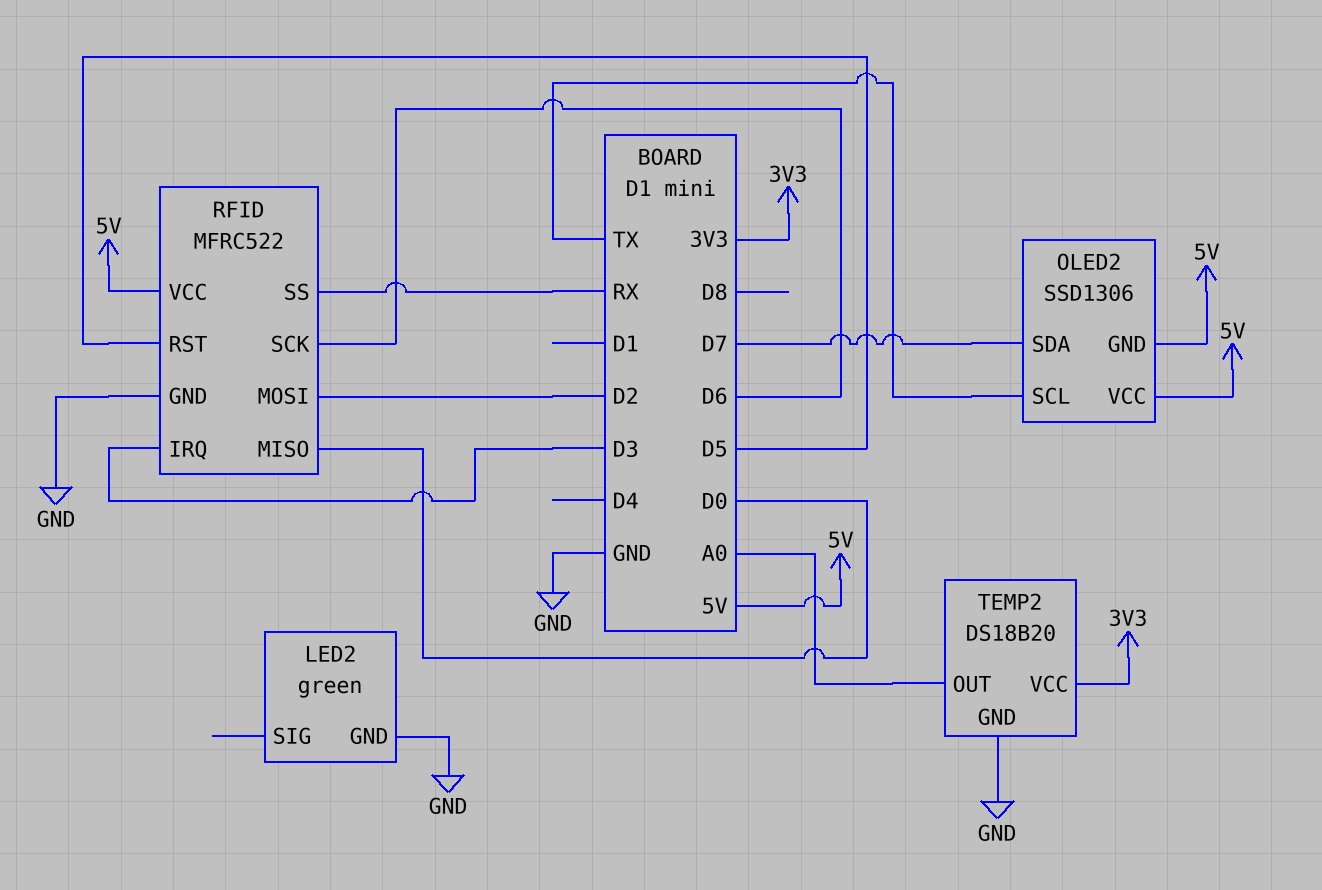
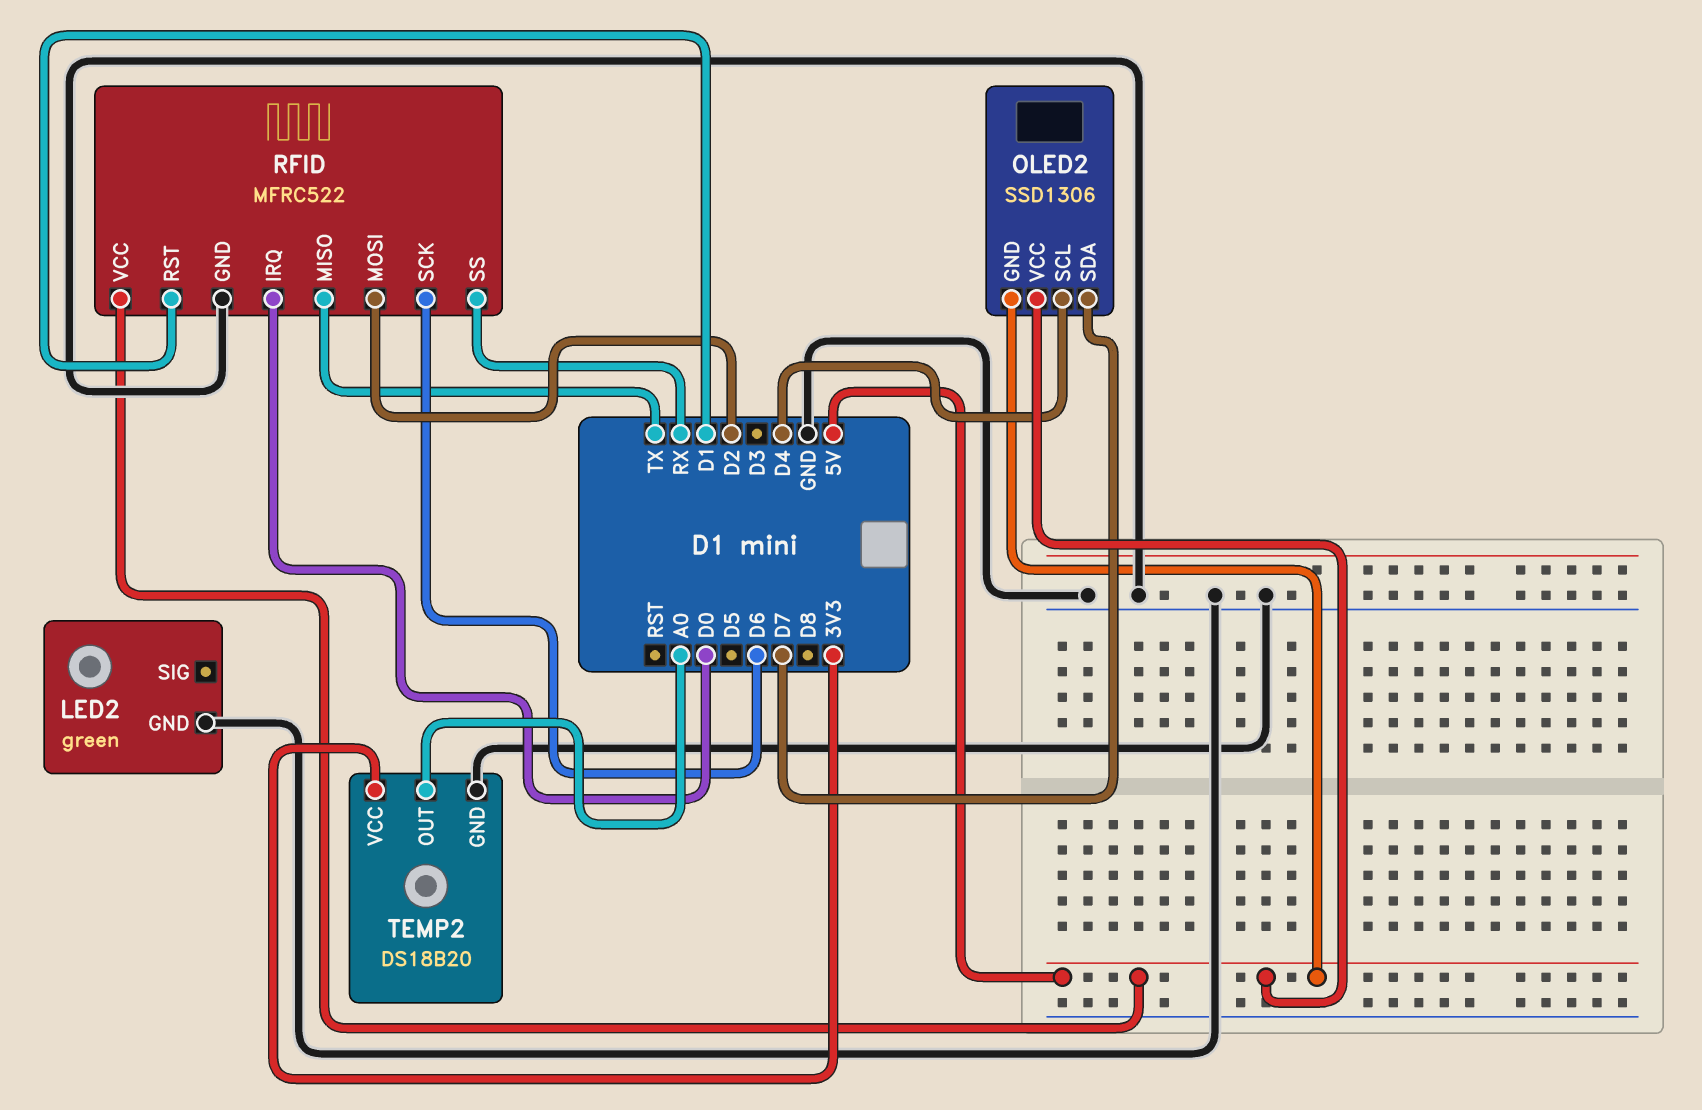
OLED2 pin SCL: TX -> D4
RFID pin IRQ: D3 -> D0
RFID pin MISO: D0 -> TX
RFID pin RST: D5 -> D1

